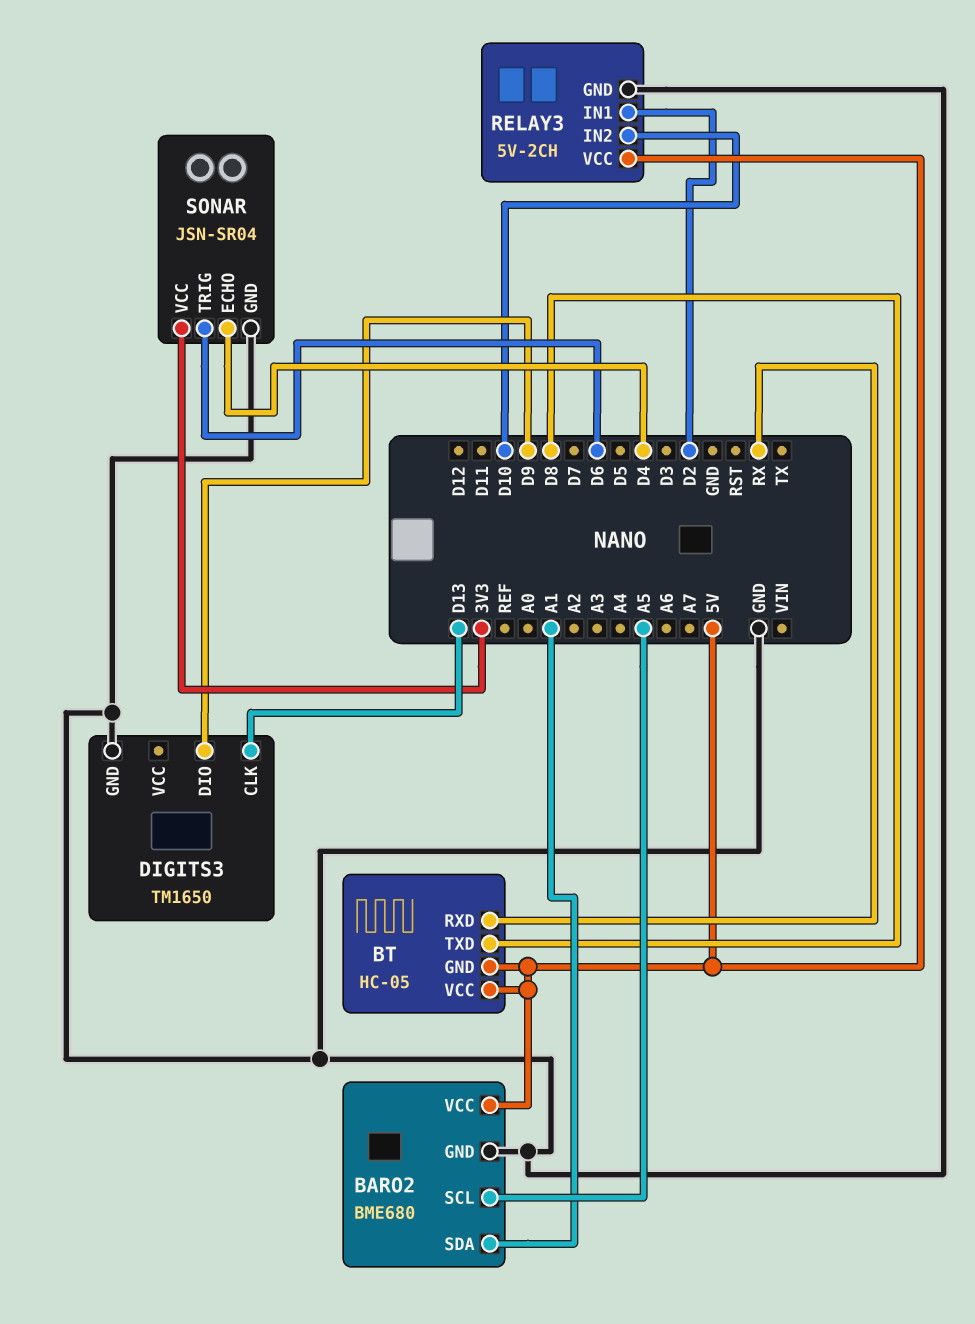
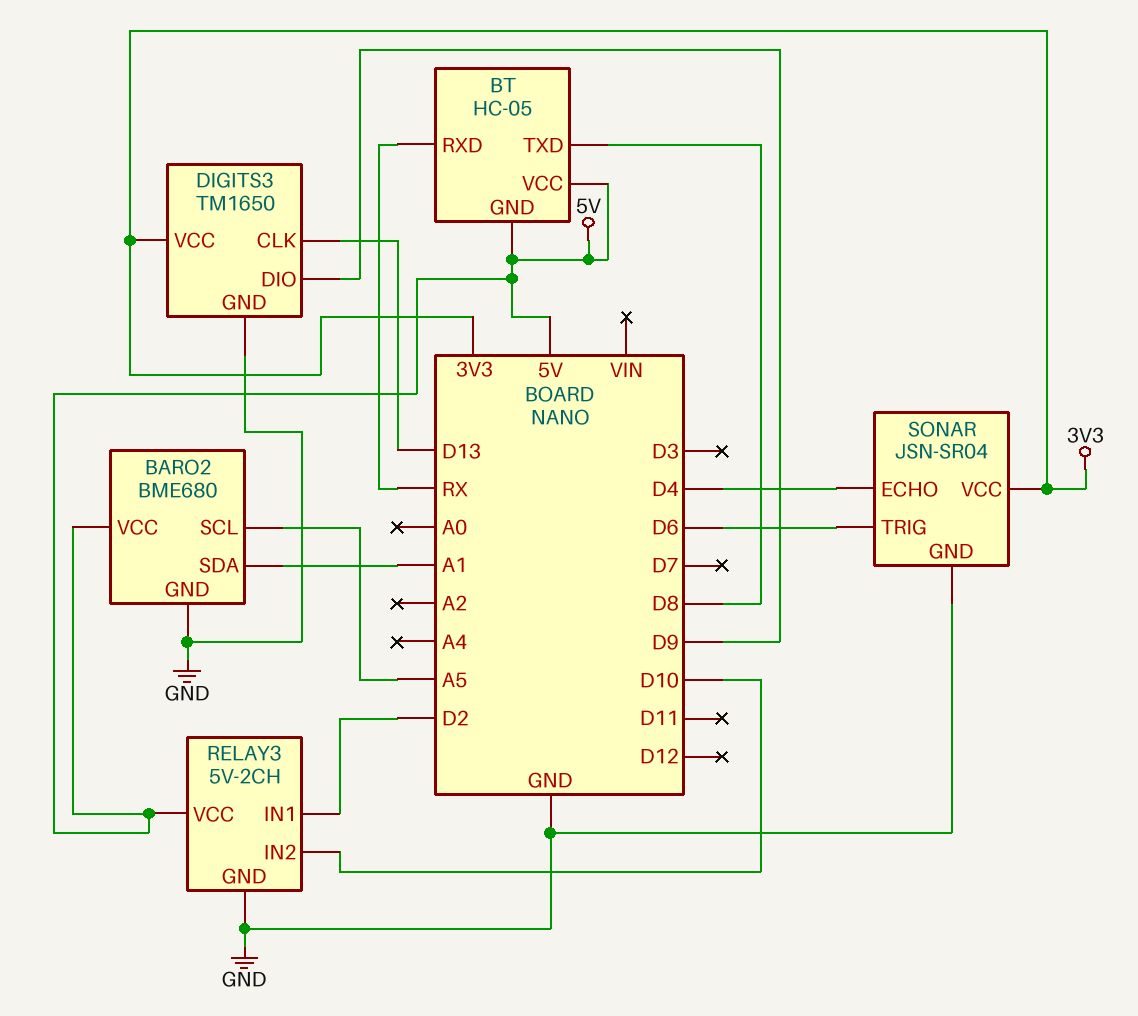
DIGITS3 pin VCC: none -> 3V3

